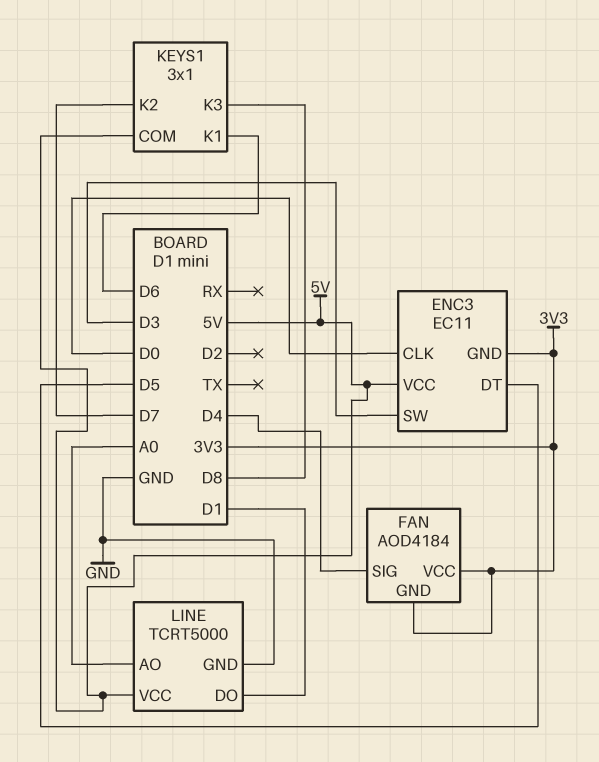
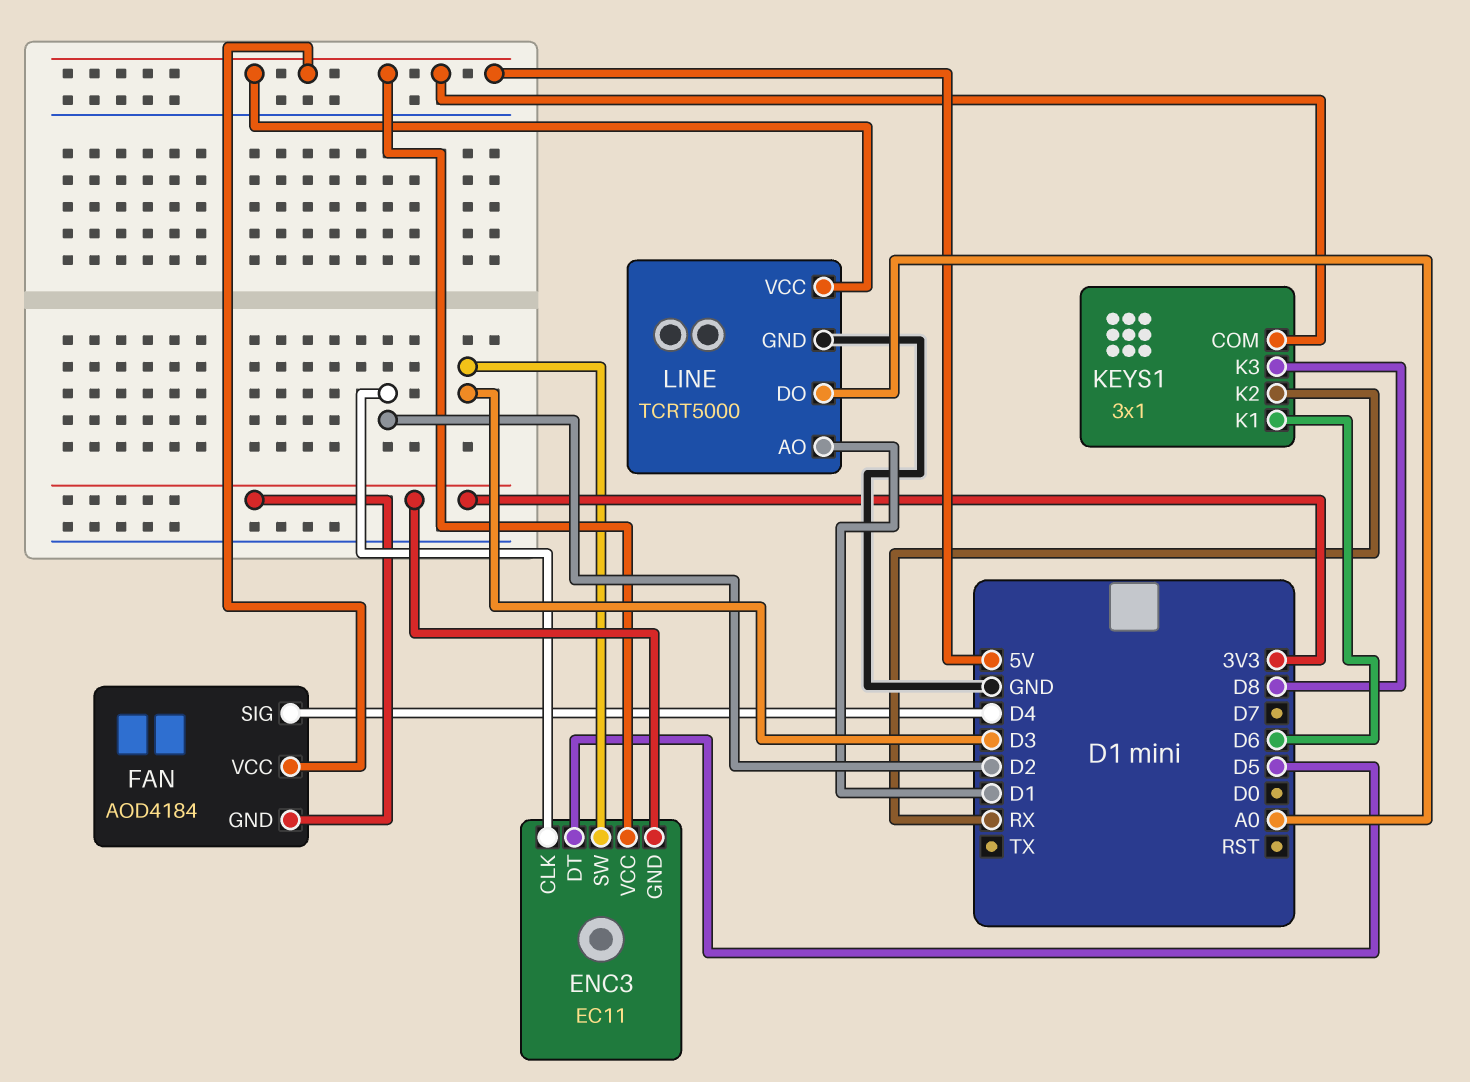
ENC3 pin CLK: D0 -> D2
FAN pin VCC: 3V3 -> 5V
KEYS1 pin K2: D7 -> RX
LINE pin AO: A0 -> D1
LINE pin DO: D1 -> A0

